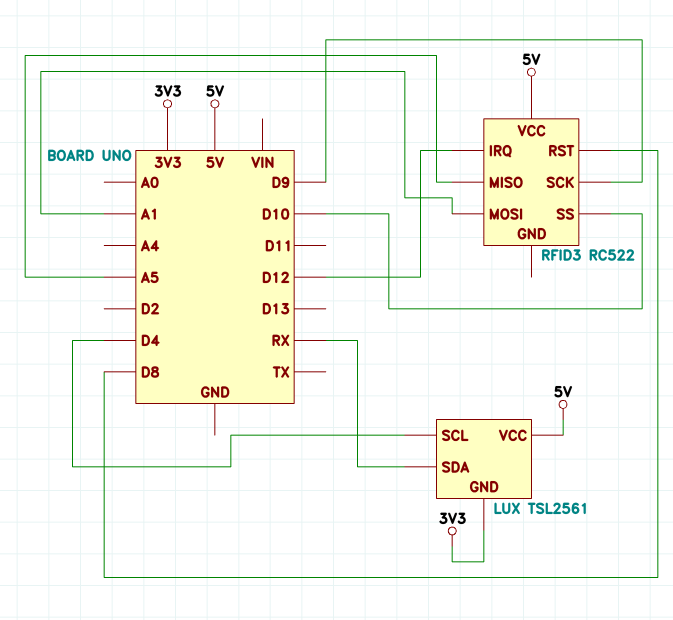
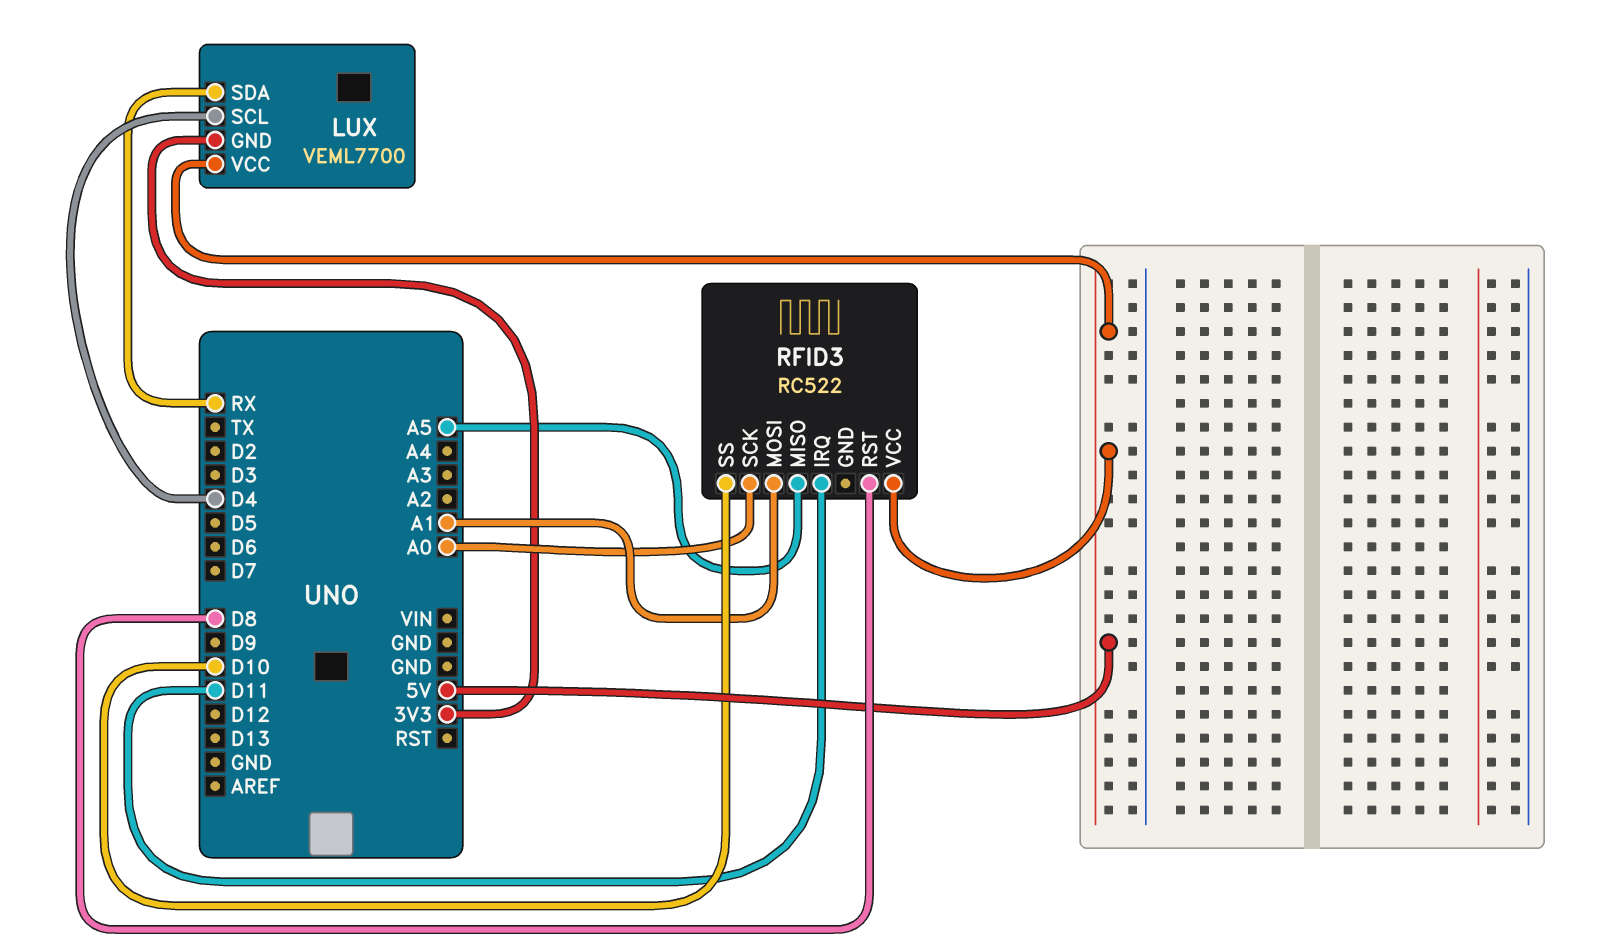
LUX: TSL2561 -> VEML7700
RFID3 pin IRQ: D12 -> D11
RFID3 pin SCK: D9 -> A0

